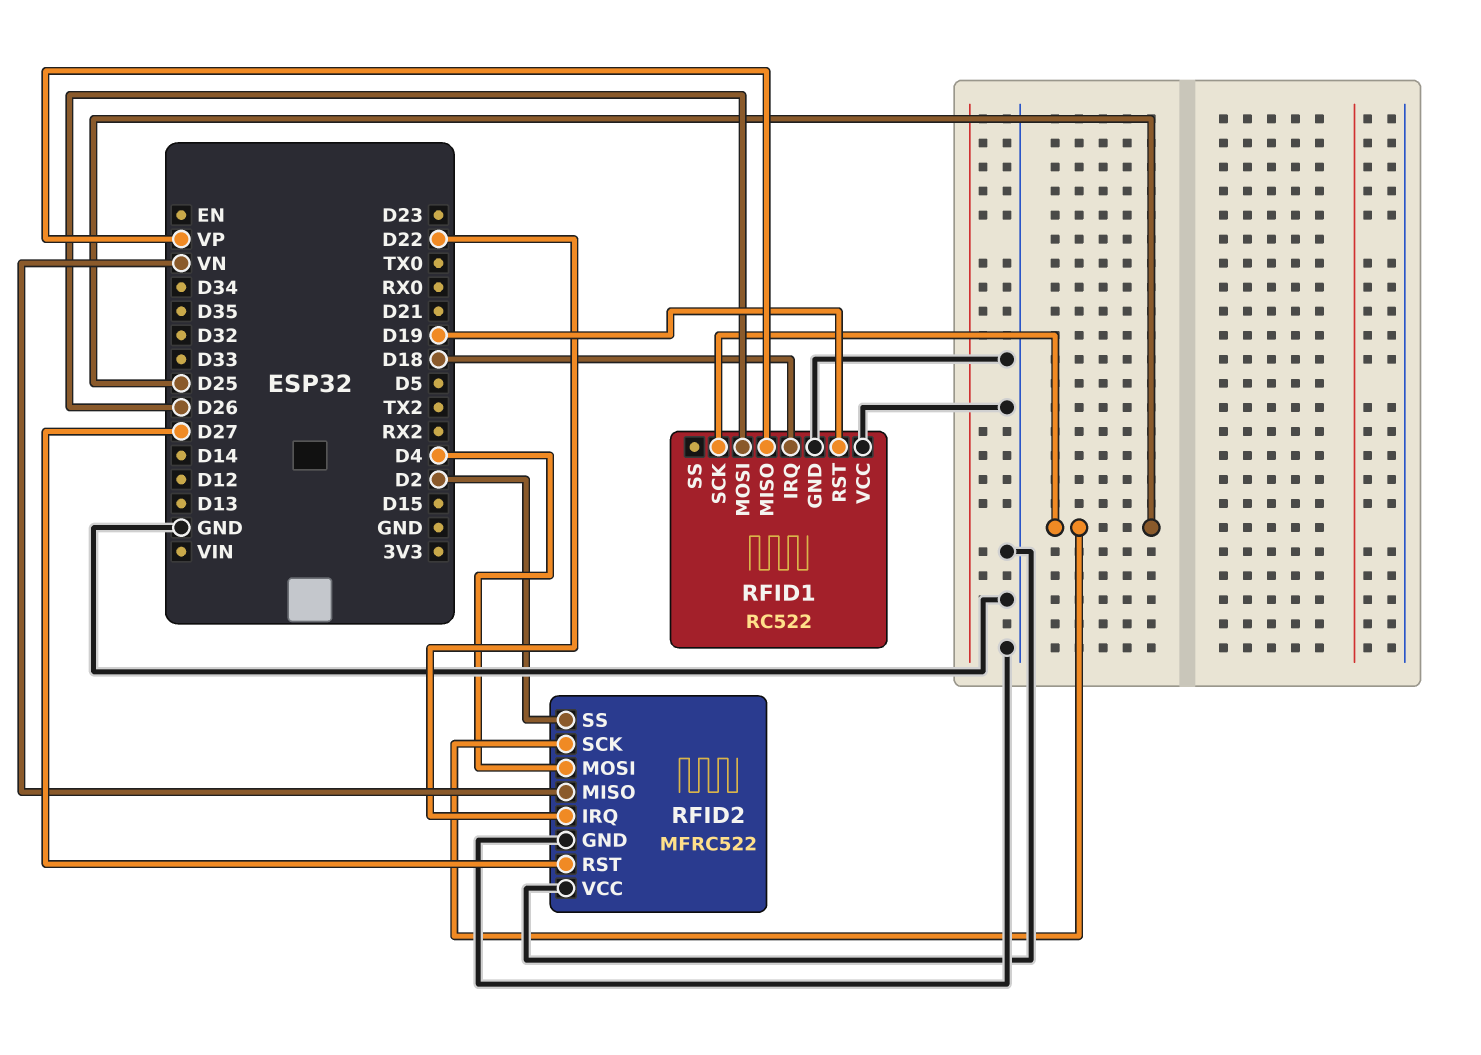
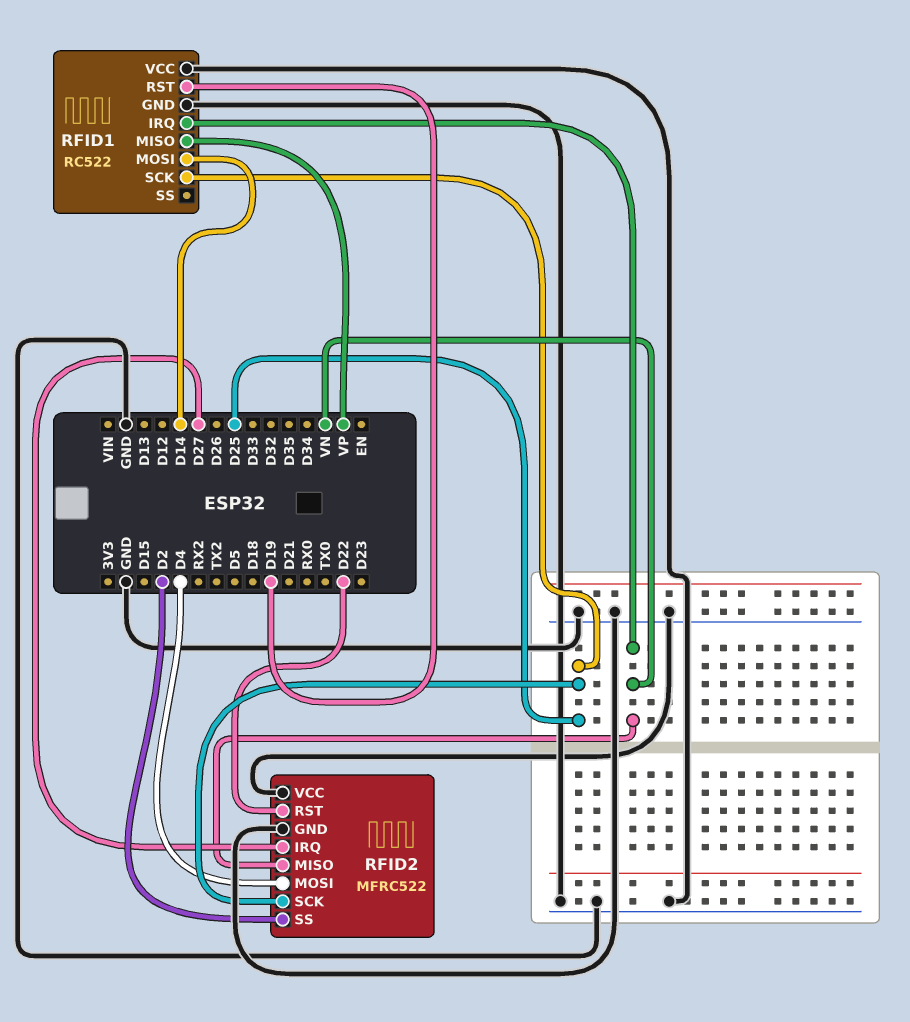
RFID1 pin IRQ: D18 -> VN
RFID1 pin MOSI: D26 -> D14
RFID2 pin IRQ: D22 -> D27
RFID2 pin RST: D27 -> D22

